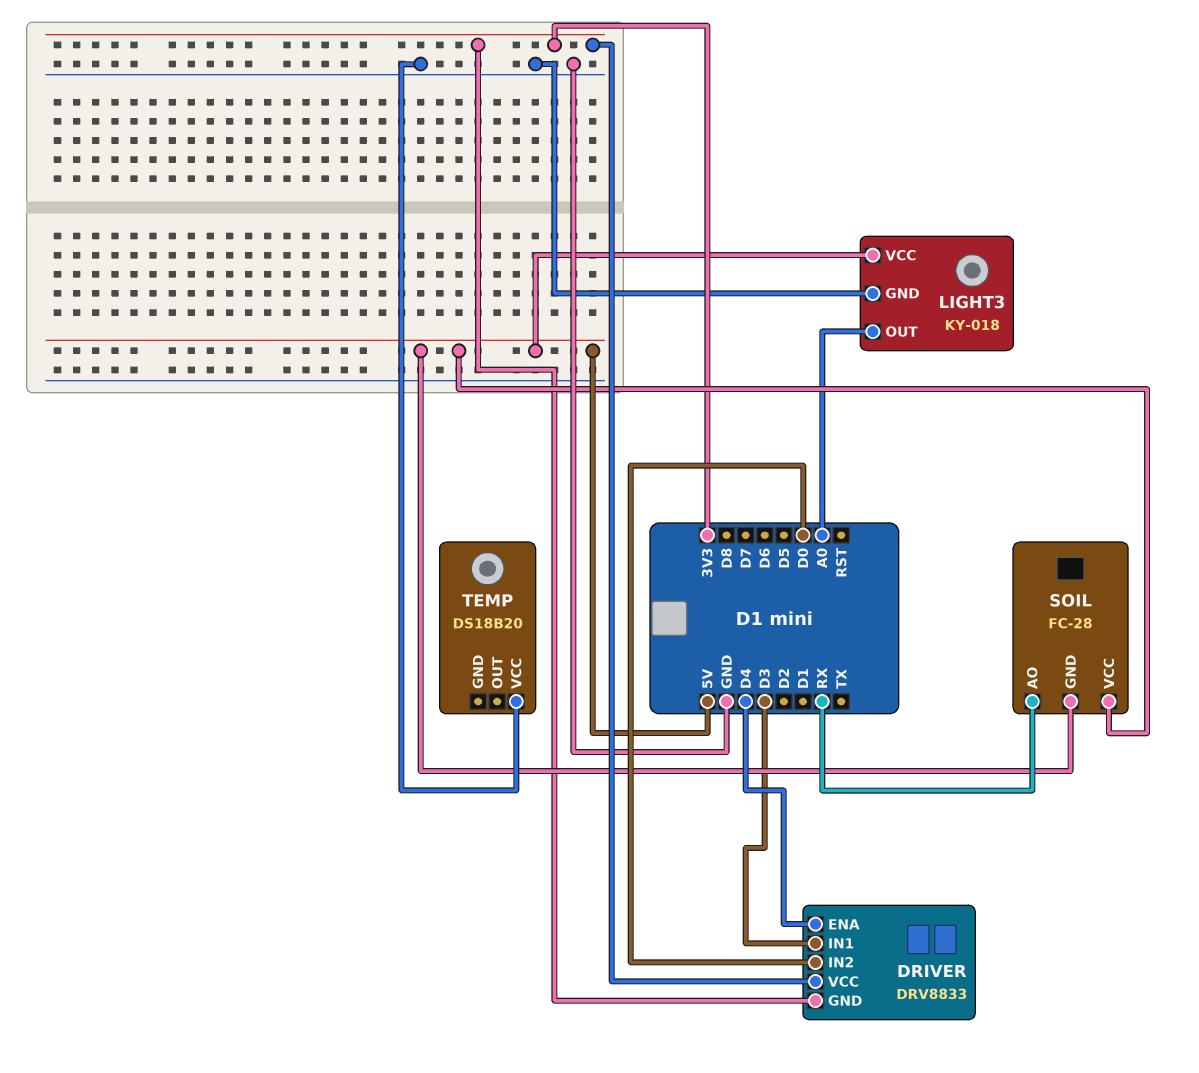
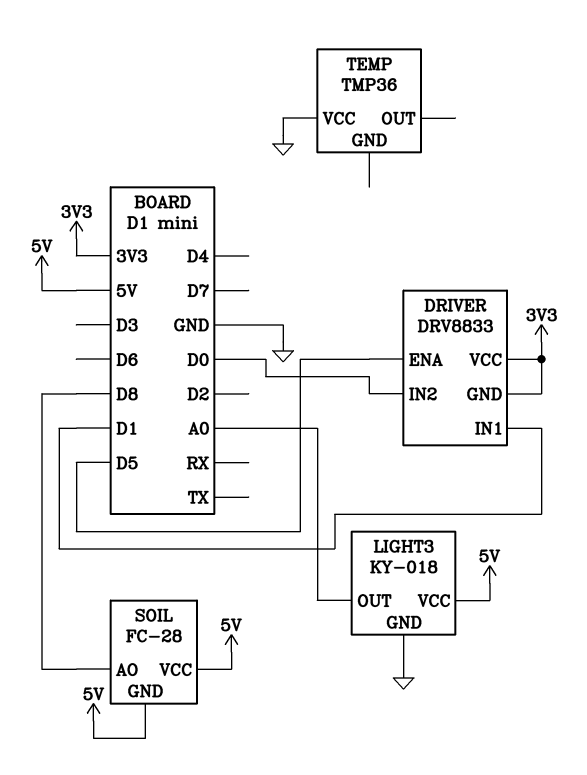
DRIVER pin ENA: D4 -> D5
DRIVER pin IN1: D3 -> D1
SOIL pin AO: RX -> D8
TEMP: DS18B20 -> TMP36

